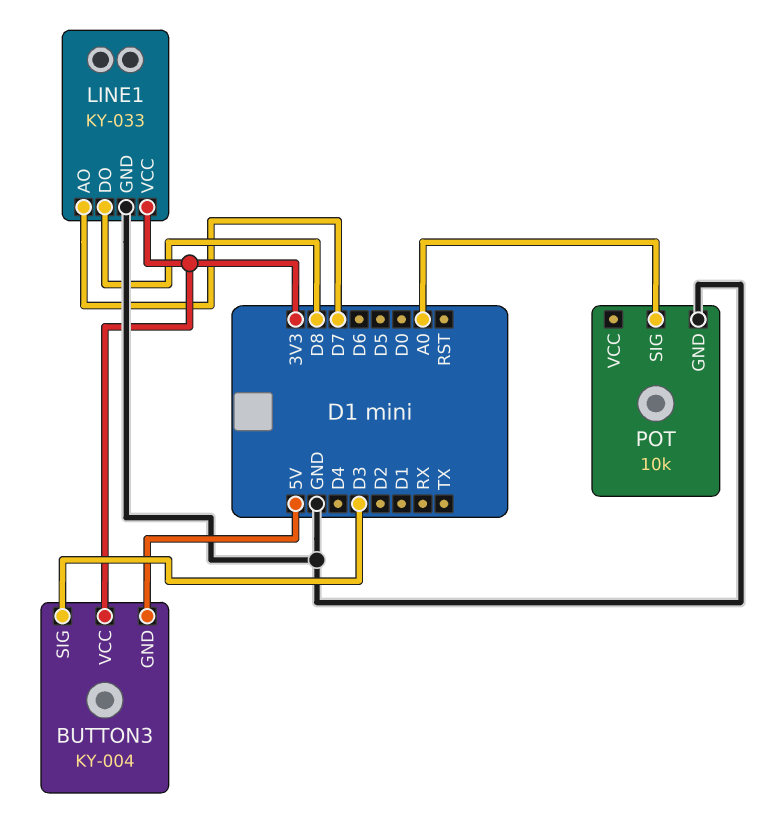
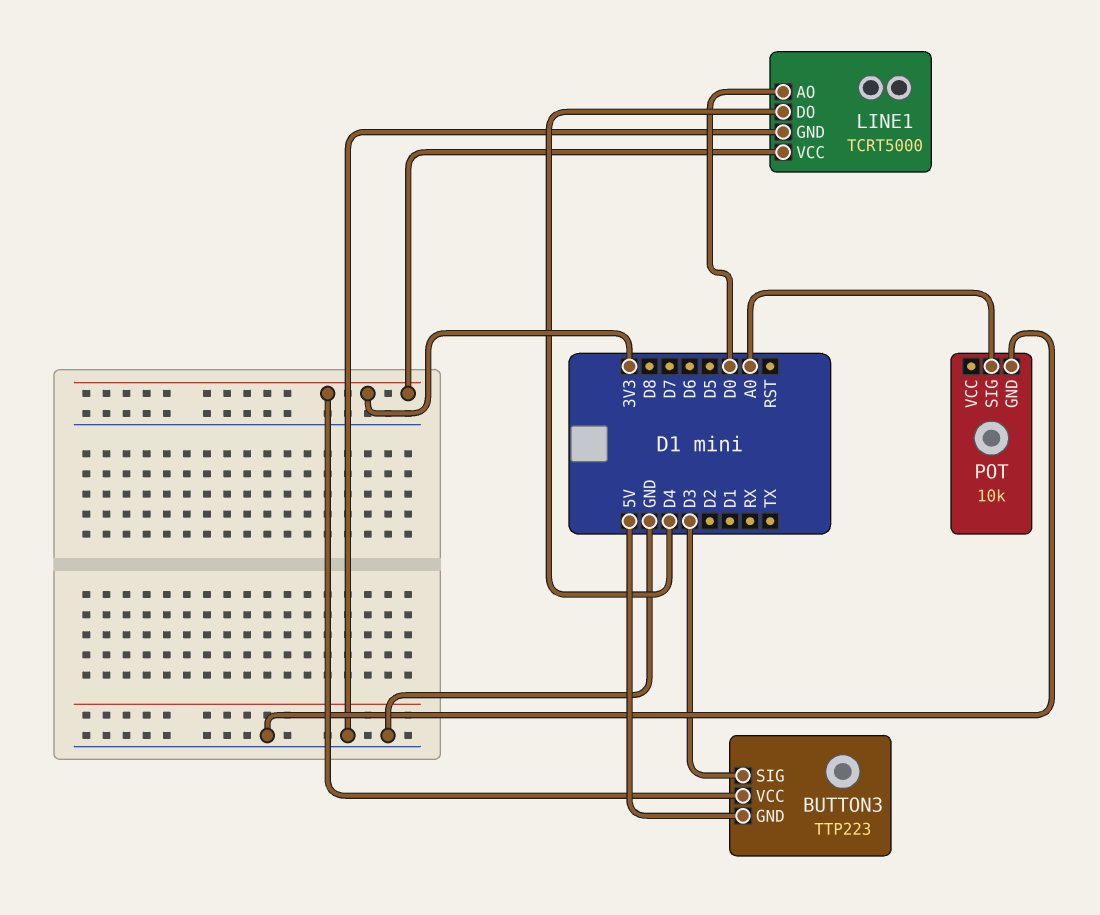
BUTTON3: KY-004 -> TTP223
LINE1: KY-033 -> TCRT5000
LINE1 pin AO: D7 -> D0
LINE1 pin DO: D8 -> D4

